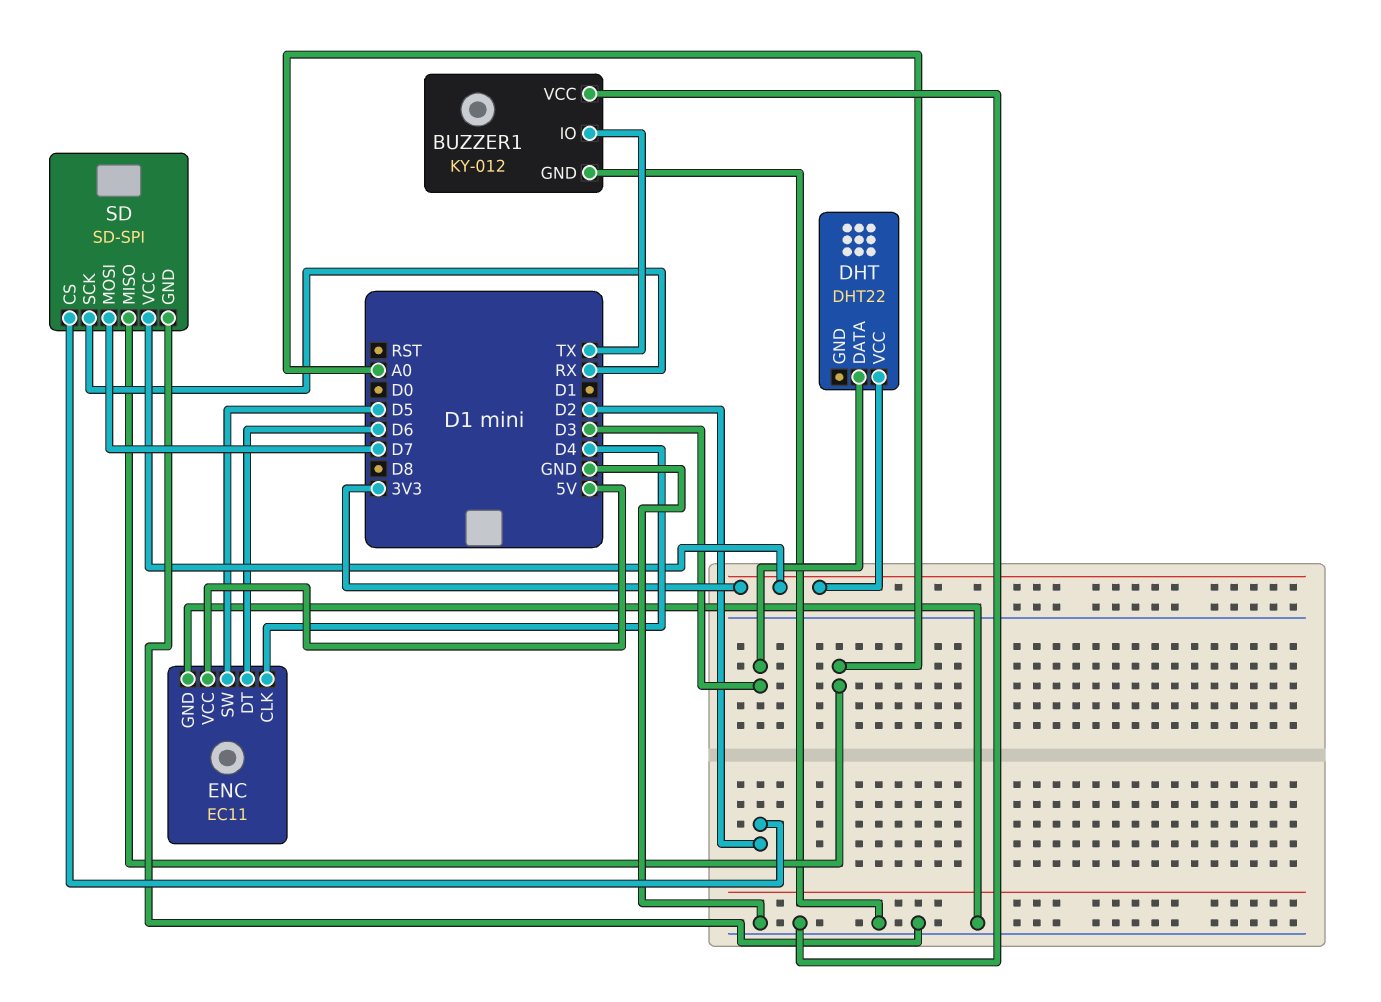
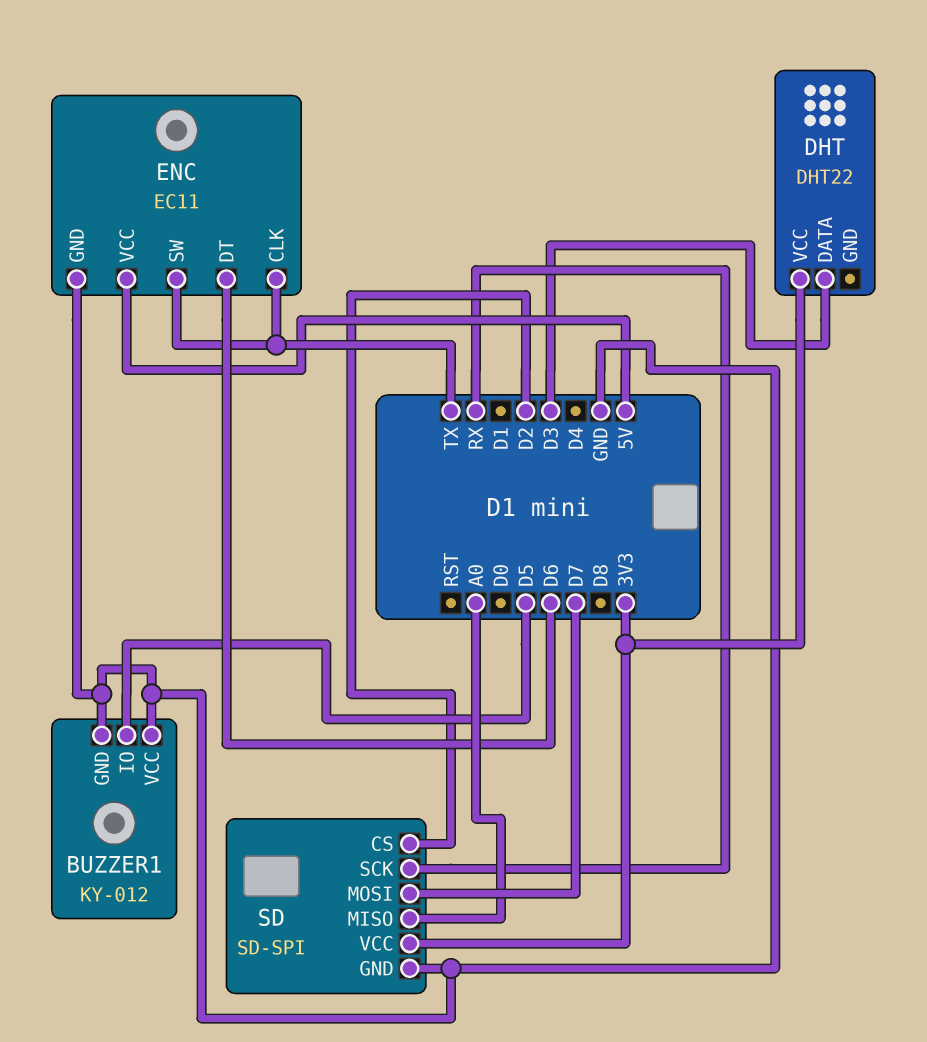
BUZZER1 pin IO: TX -> D5
ENC pin CLK: D4 -> TX
ENC pin SW: D5 -> TX

